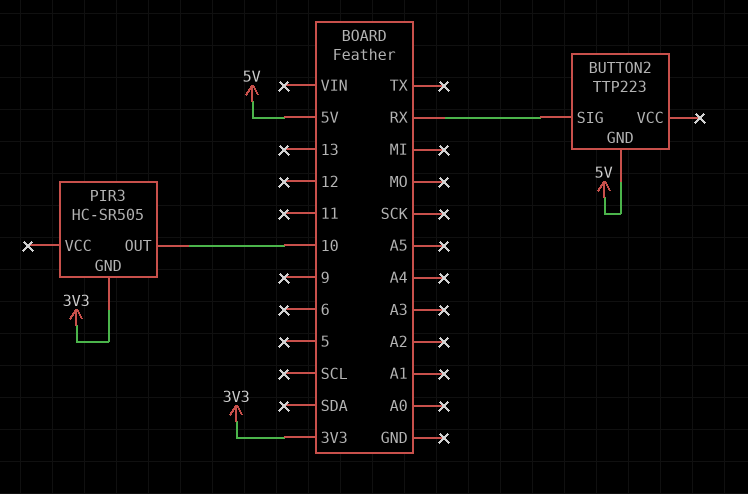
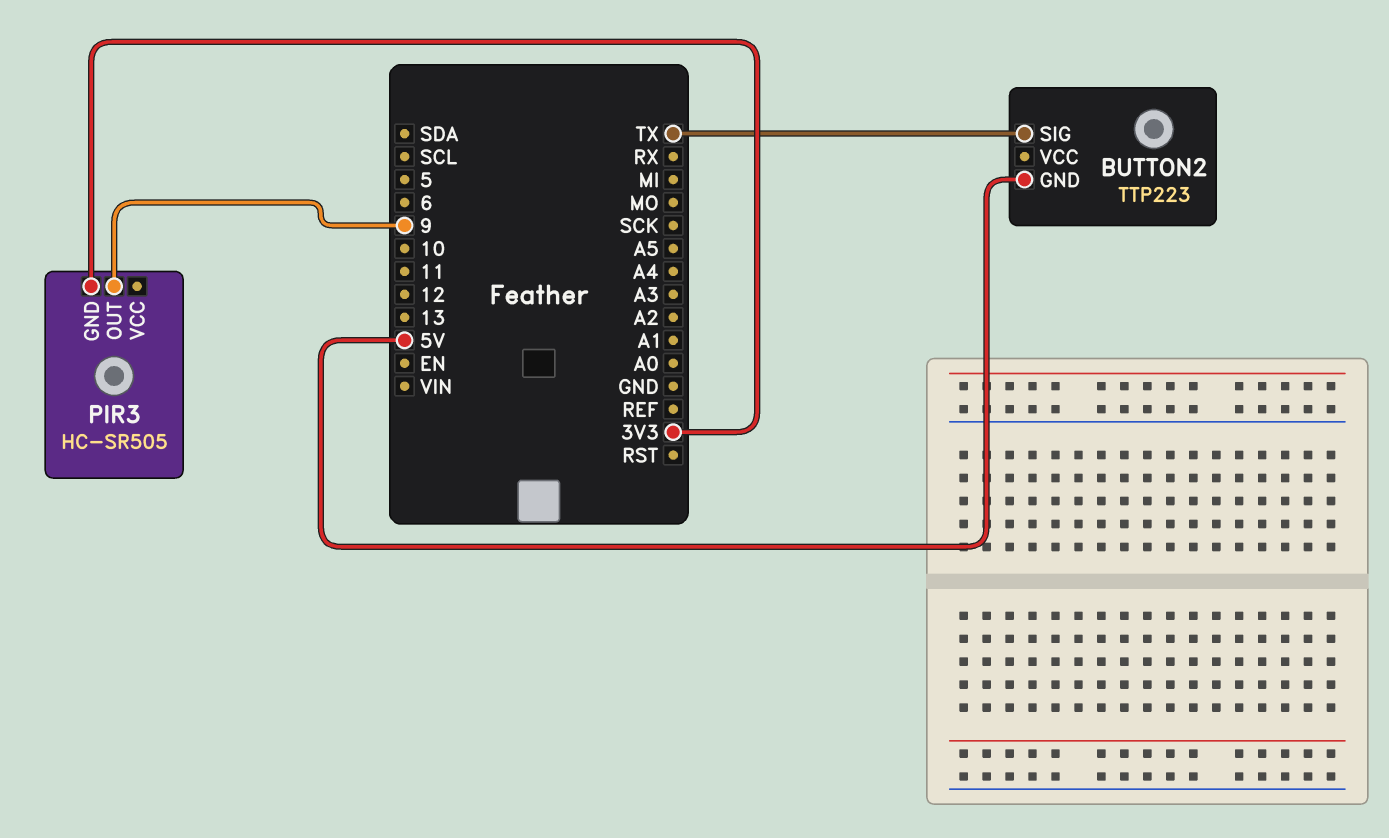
BUTTON2 pin SIG: RX -> TX
PIR3 pin OUT: 10 -> 9

